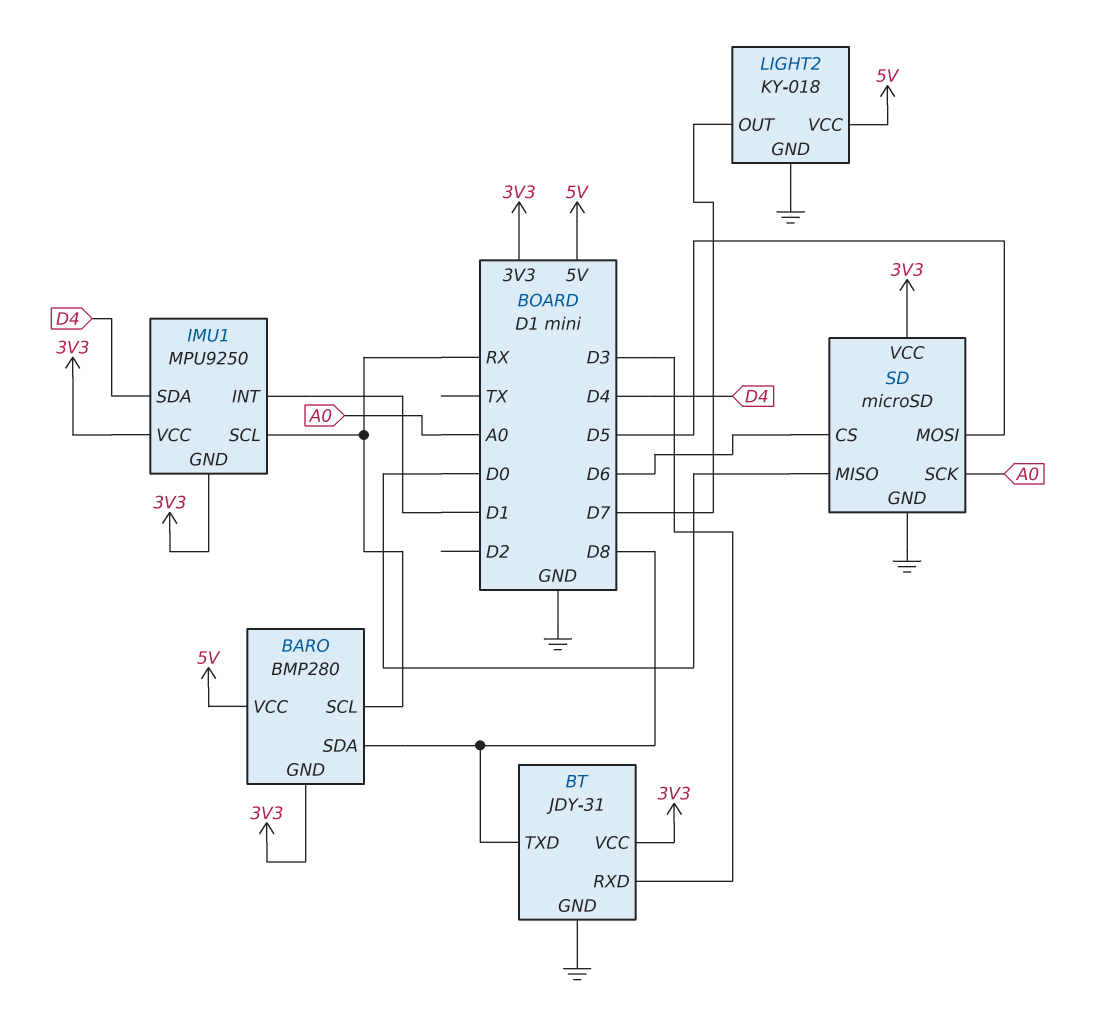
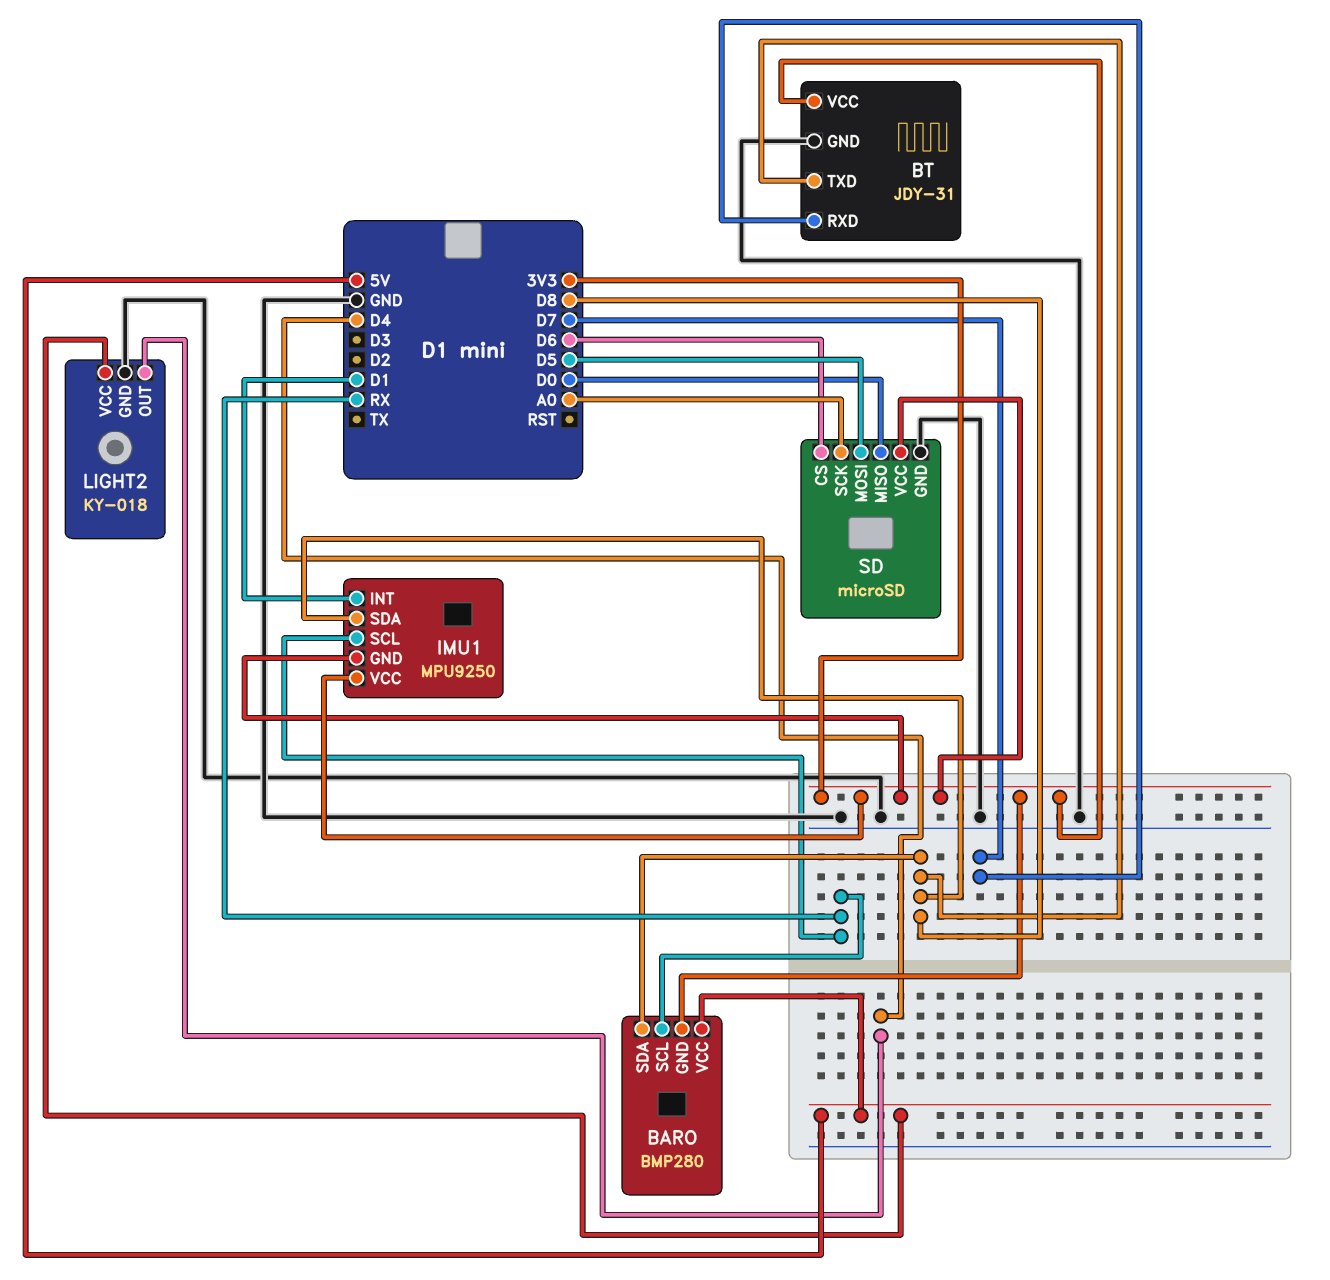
BT pin RXD: D3 -> D7
IMU1 pin SDA: D4 -> D8
LIGHT2 pin OUT: D7 -> D4

